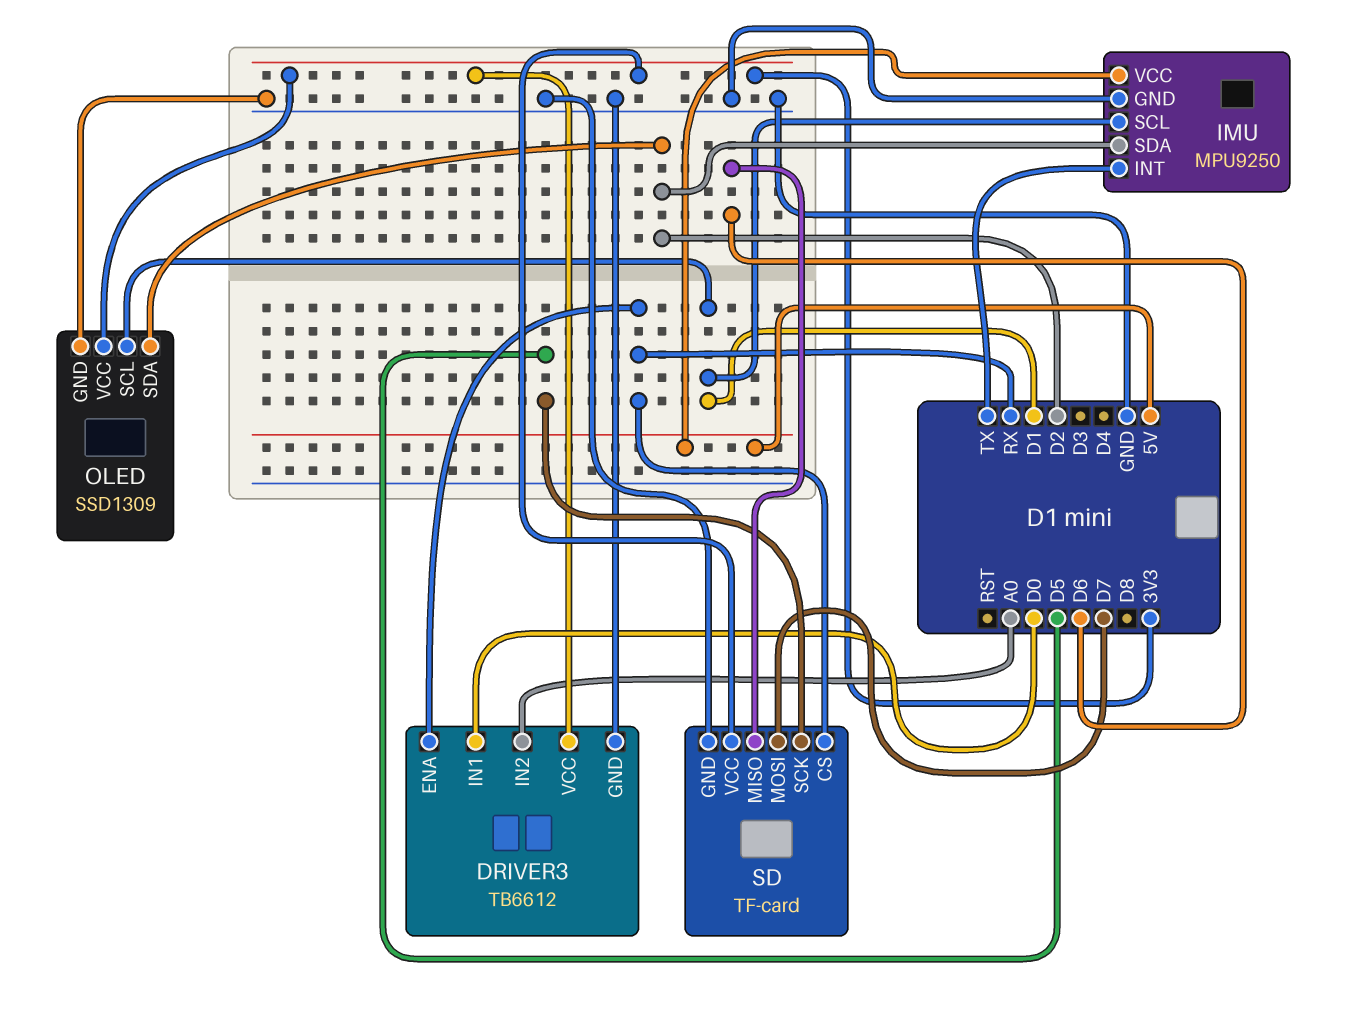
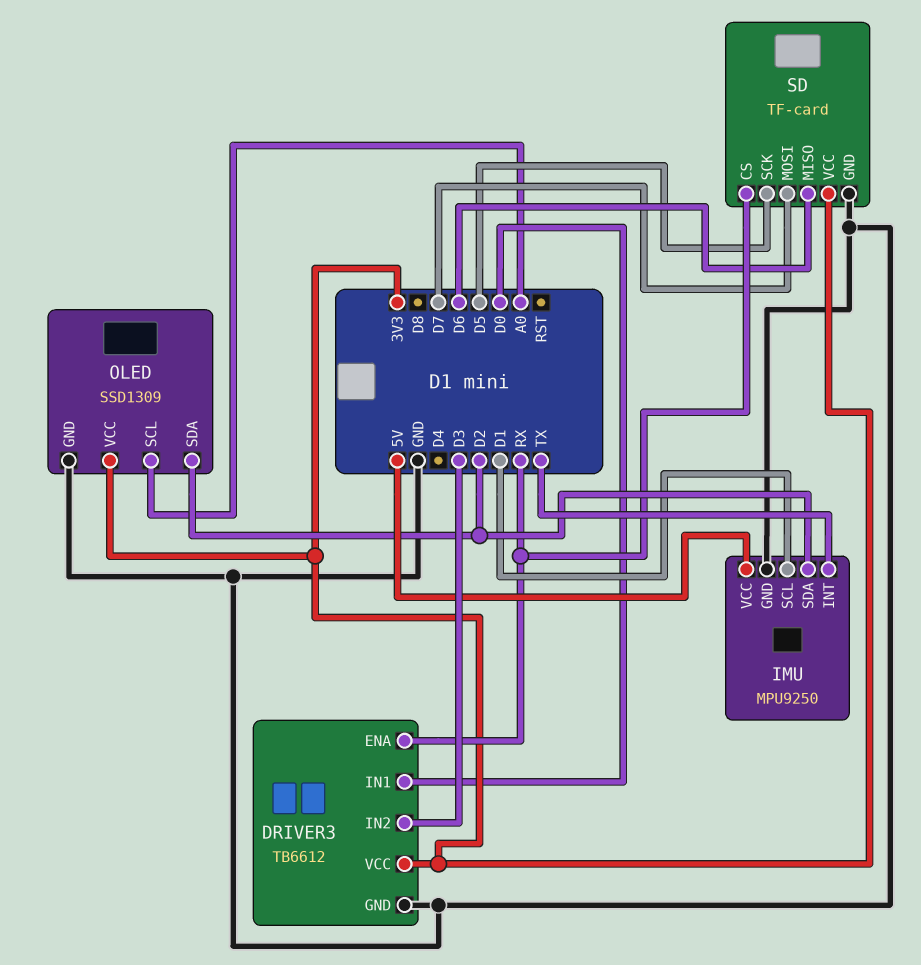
DRIVER3 pin IN2: A0 -> D3
OLED pin SCL: D1 -> A0

